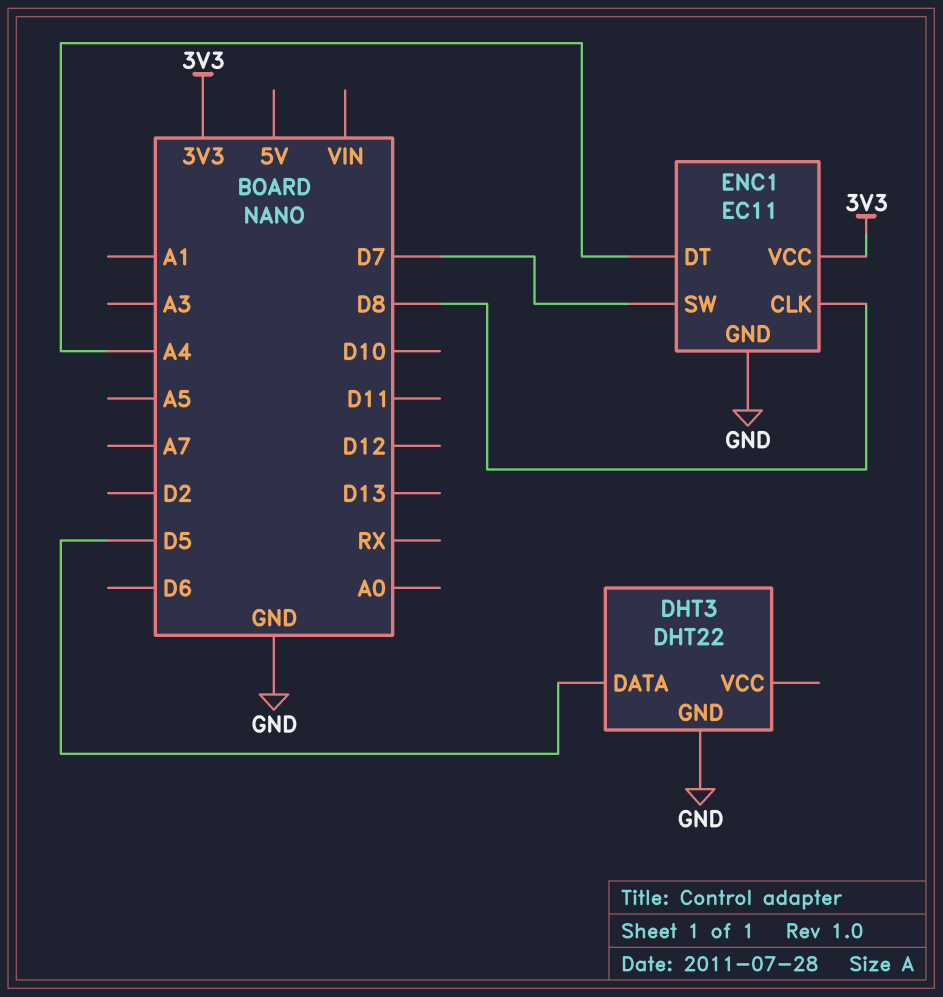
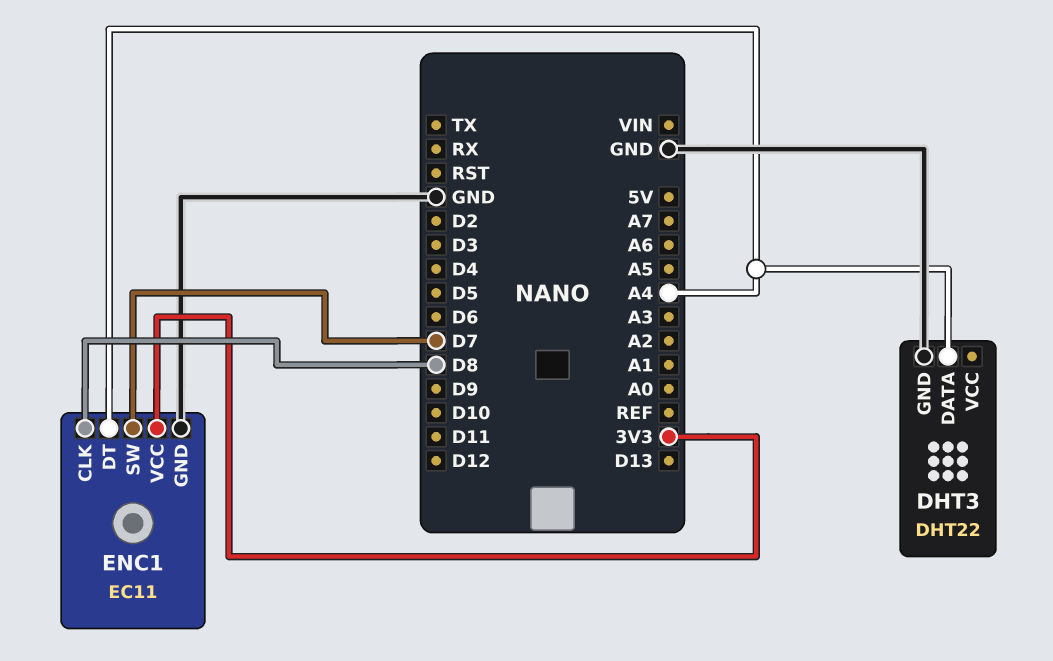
DHT3 pin DATA: D5 -> A4

